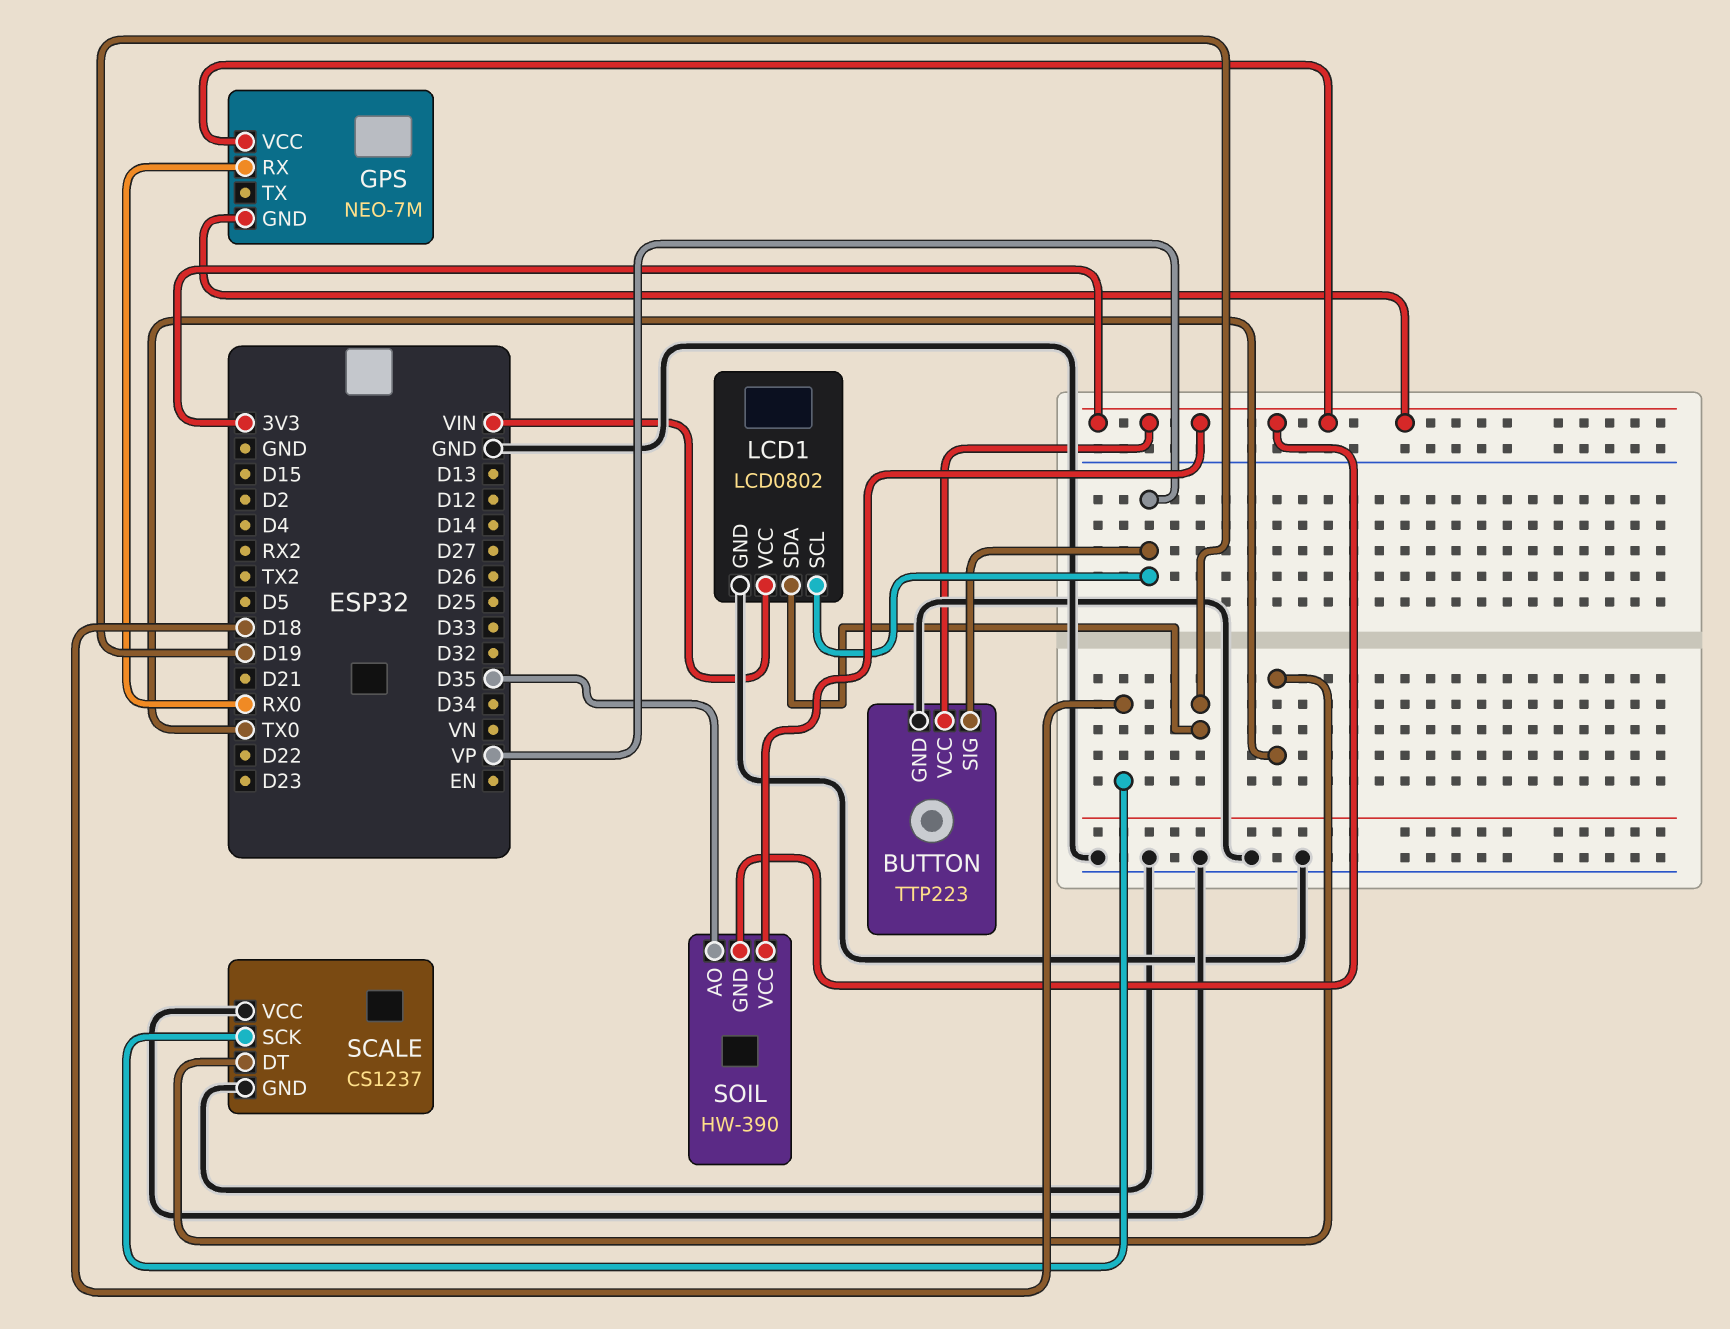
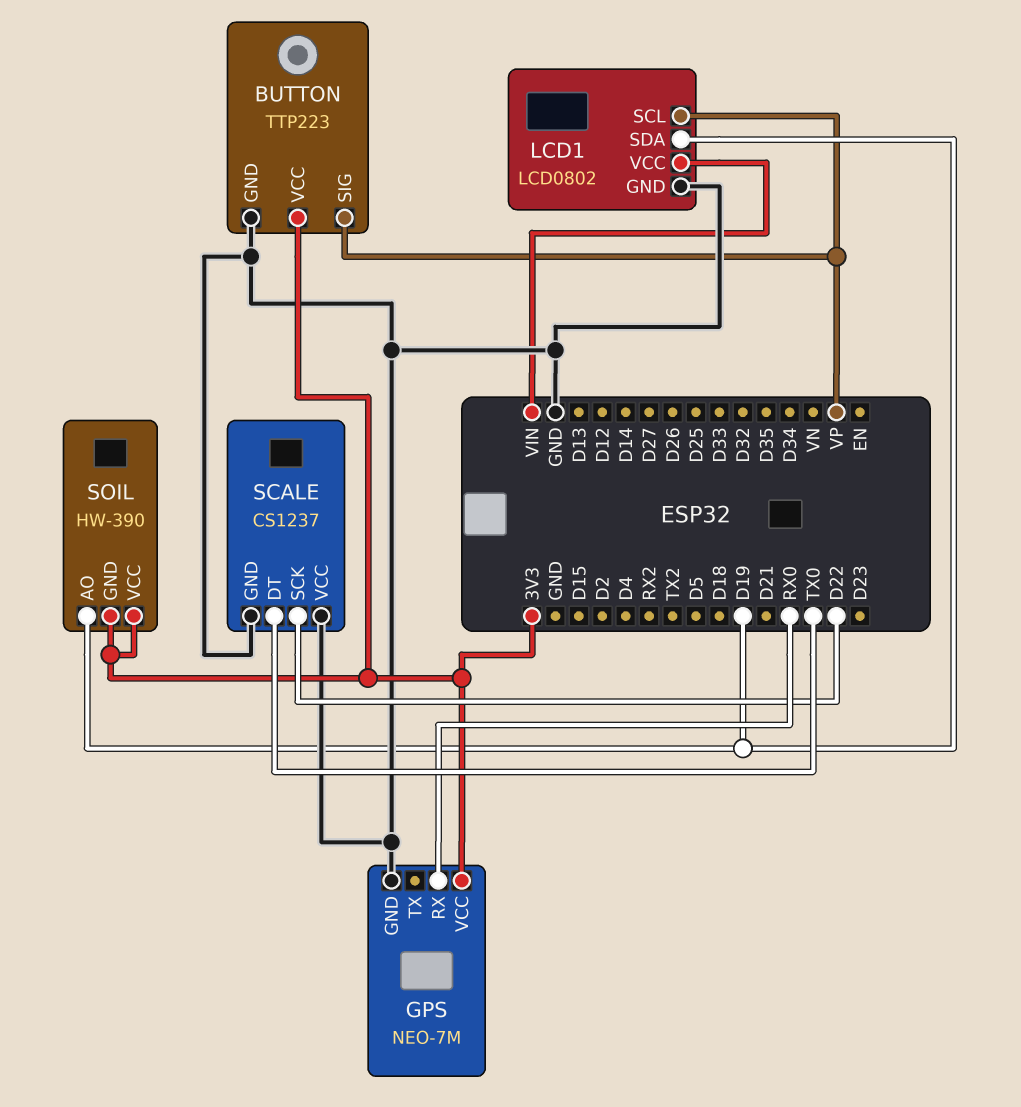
GPS pin GND: 3V3 -> GND
SCALE pin SCK: D18 -> D22
SOIL pin AO: D35 -> D19

